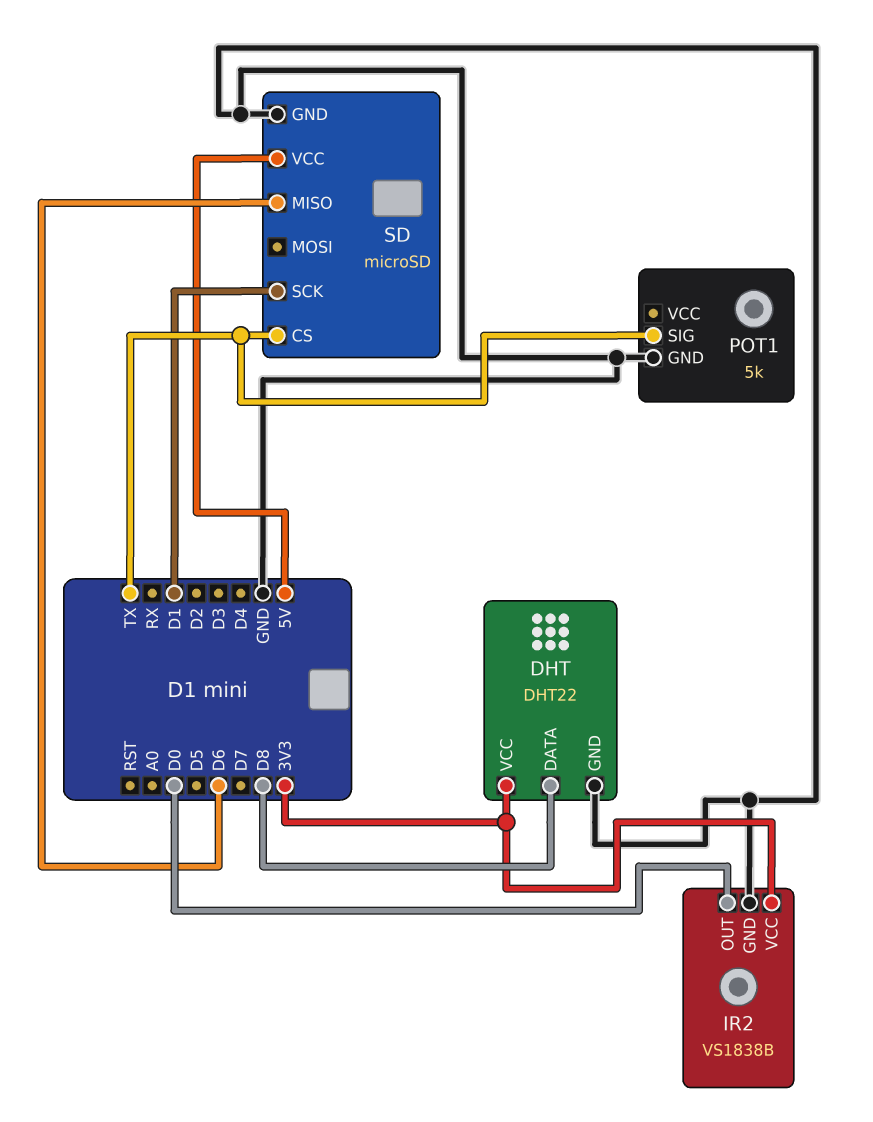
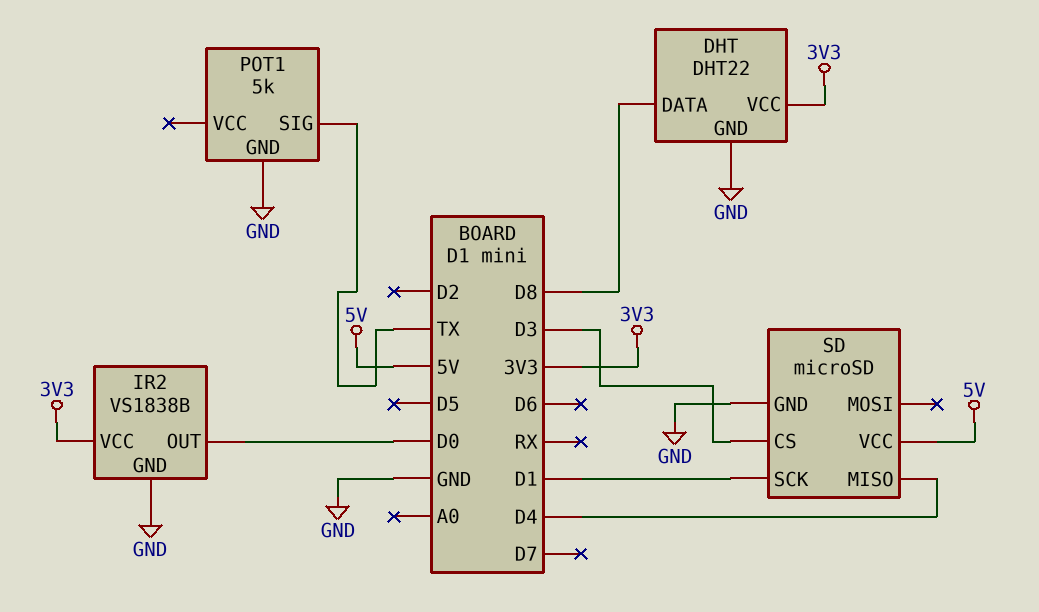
SD pin CS: TX -> D3
SD pin MISO: D6 -> D4

